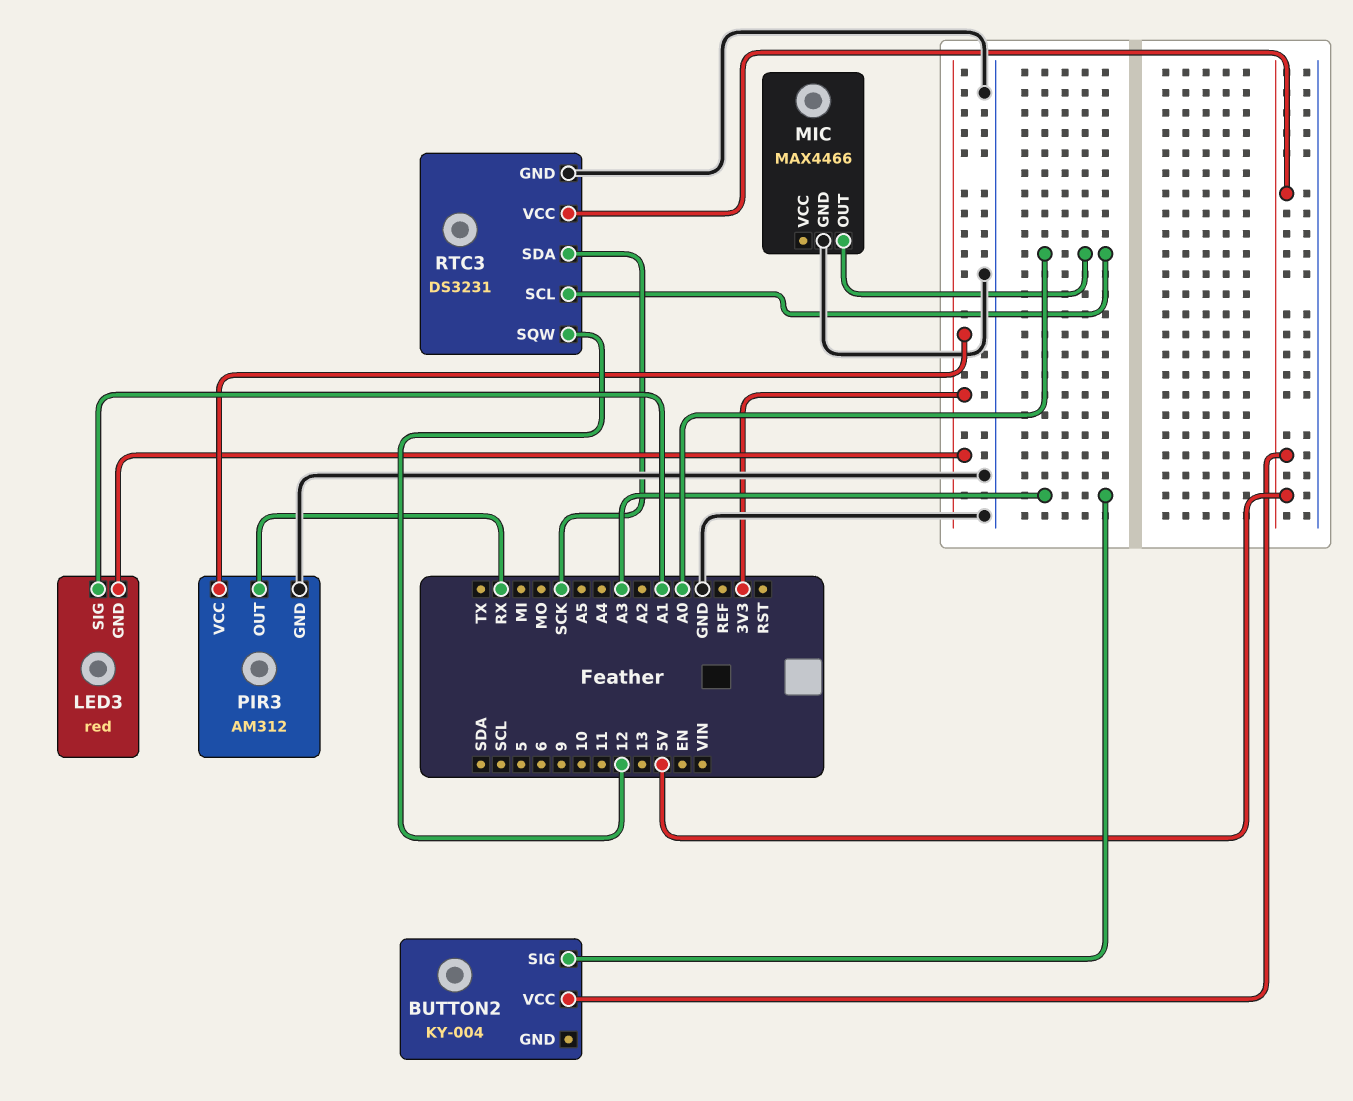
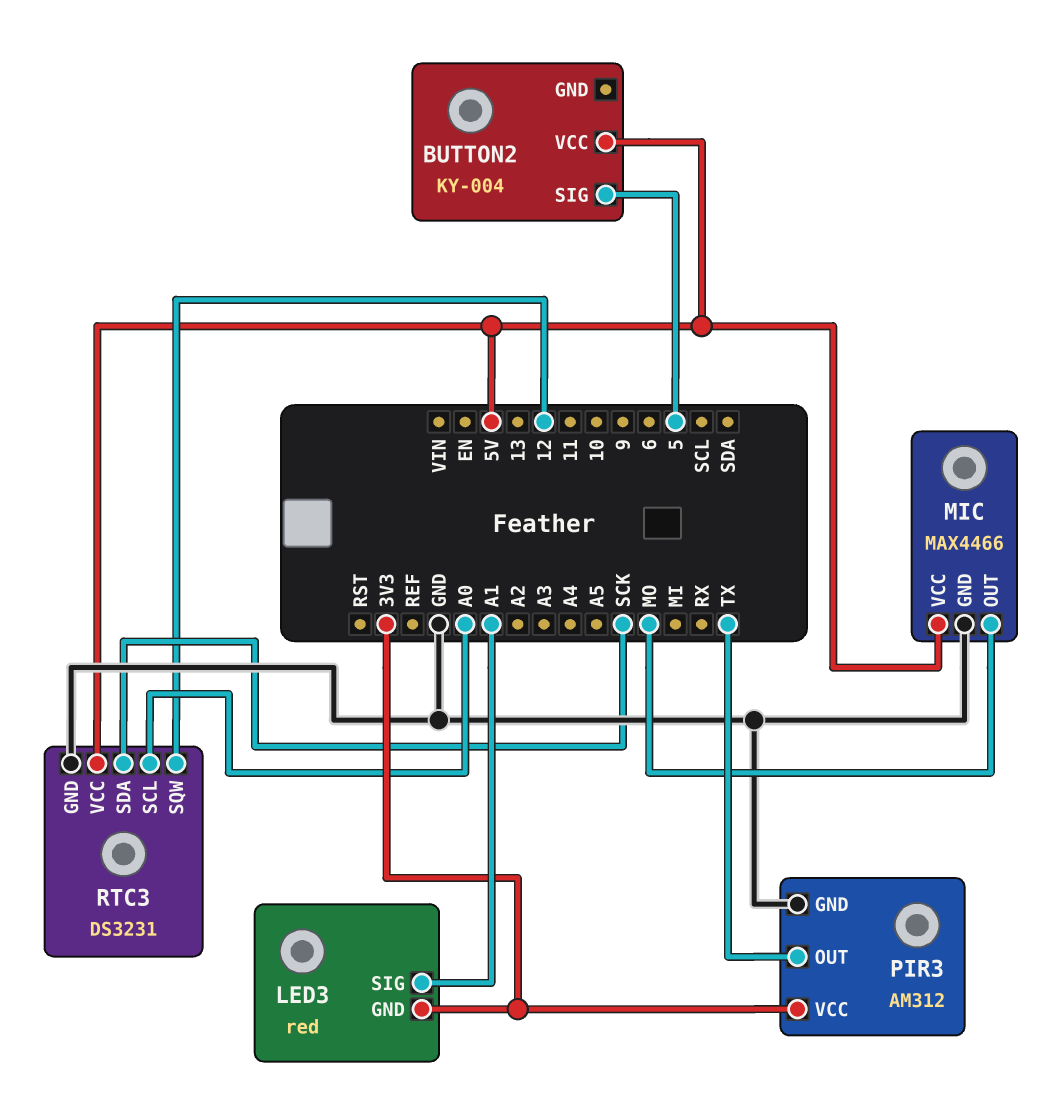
BUTTON2 pin SIG: A3 -> 5
MIC pin OUT: A0 -> MO
MIC pin VCC: none -> 5V
PIR3 pin OUT: RX -> TX

